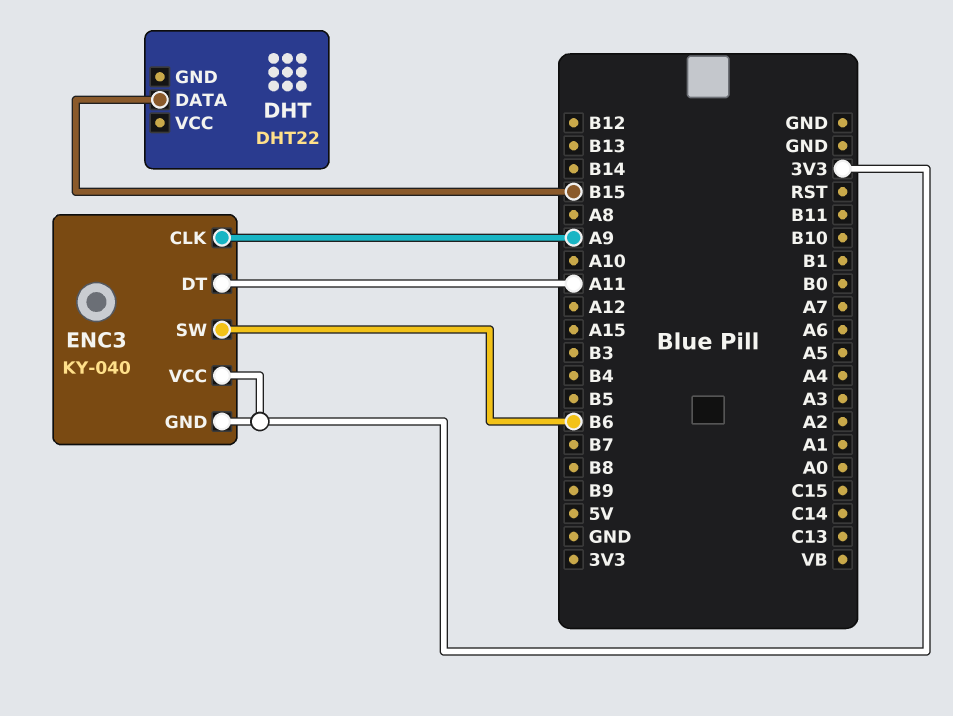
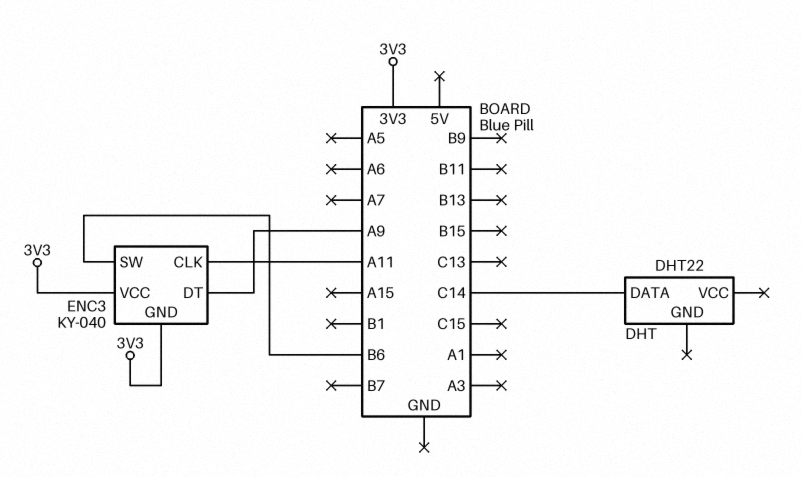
DHT pin DATA: B15 -> C14
ENC3 pin CLK: A9 -> A11
ENC3 pin DT: A11 -> A9

